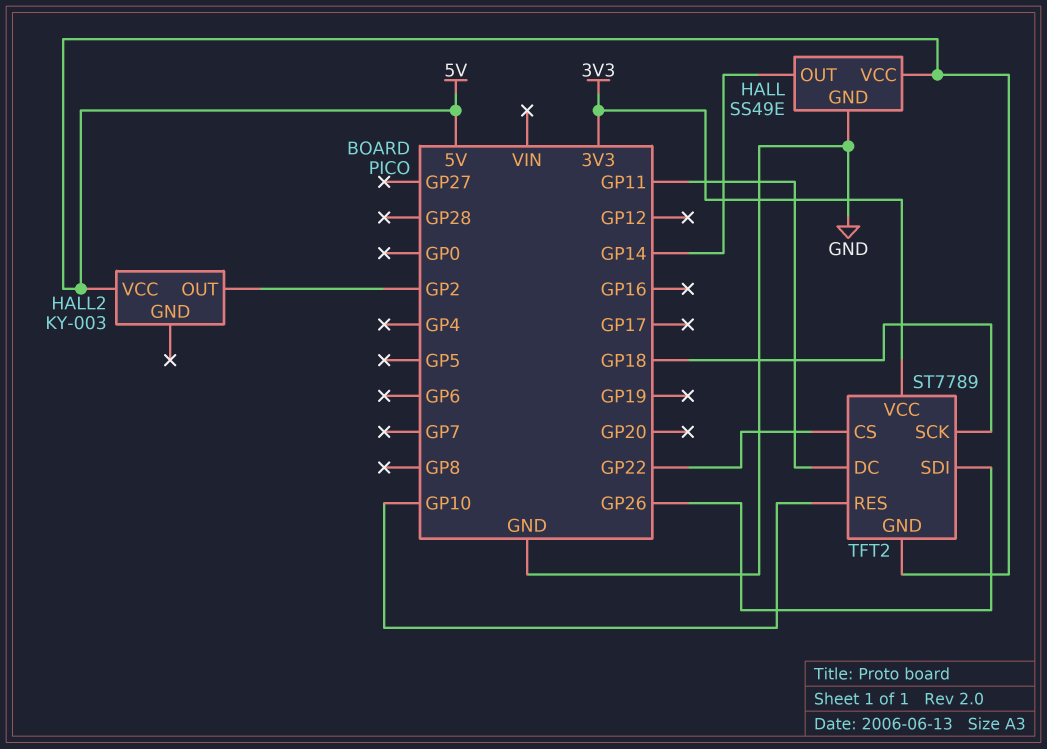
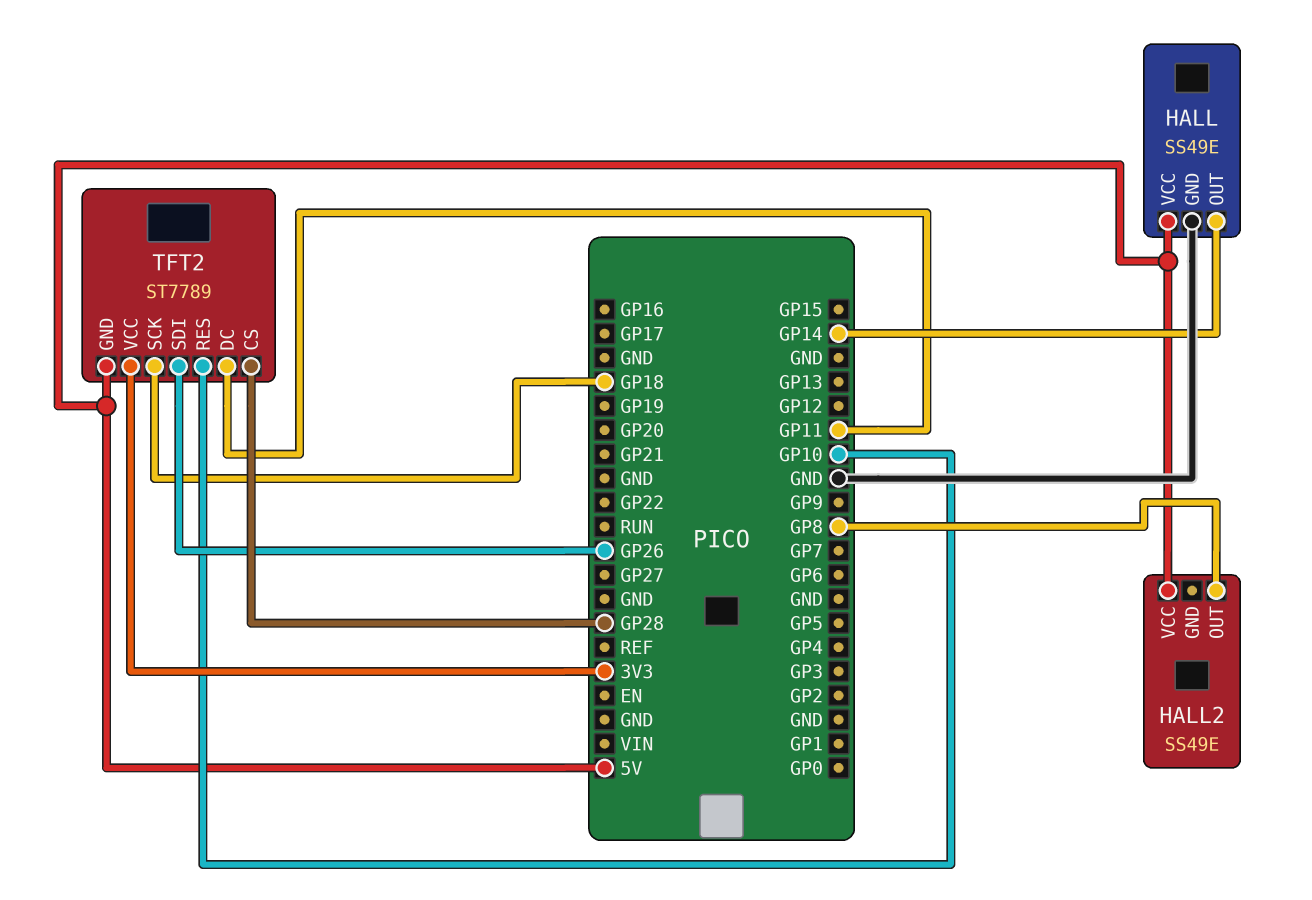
HALL2: KY-003 -> SS49E
HALL2 pin OUT: GP2 -> GP8
TFT2 pin CS: GP22 -> GP28

